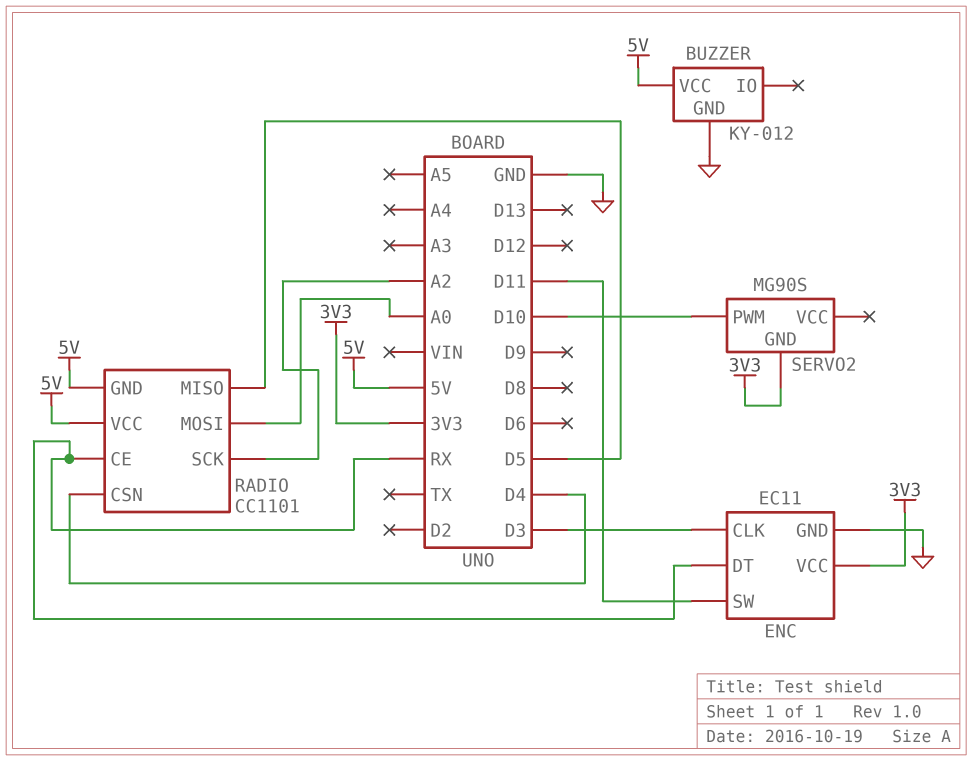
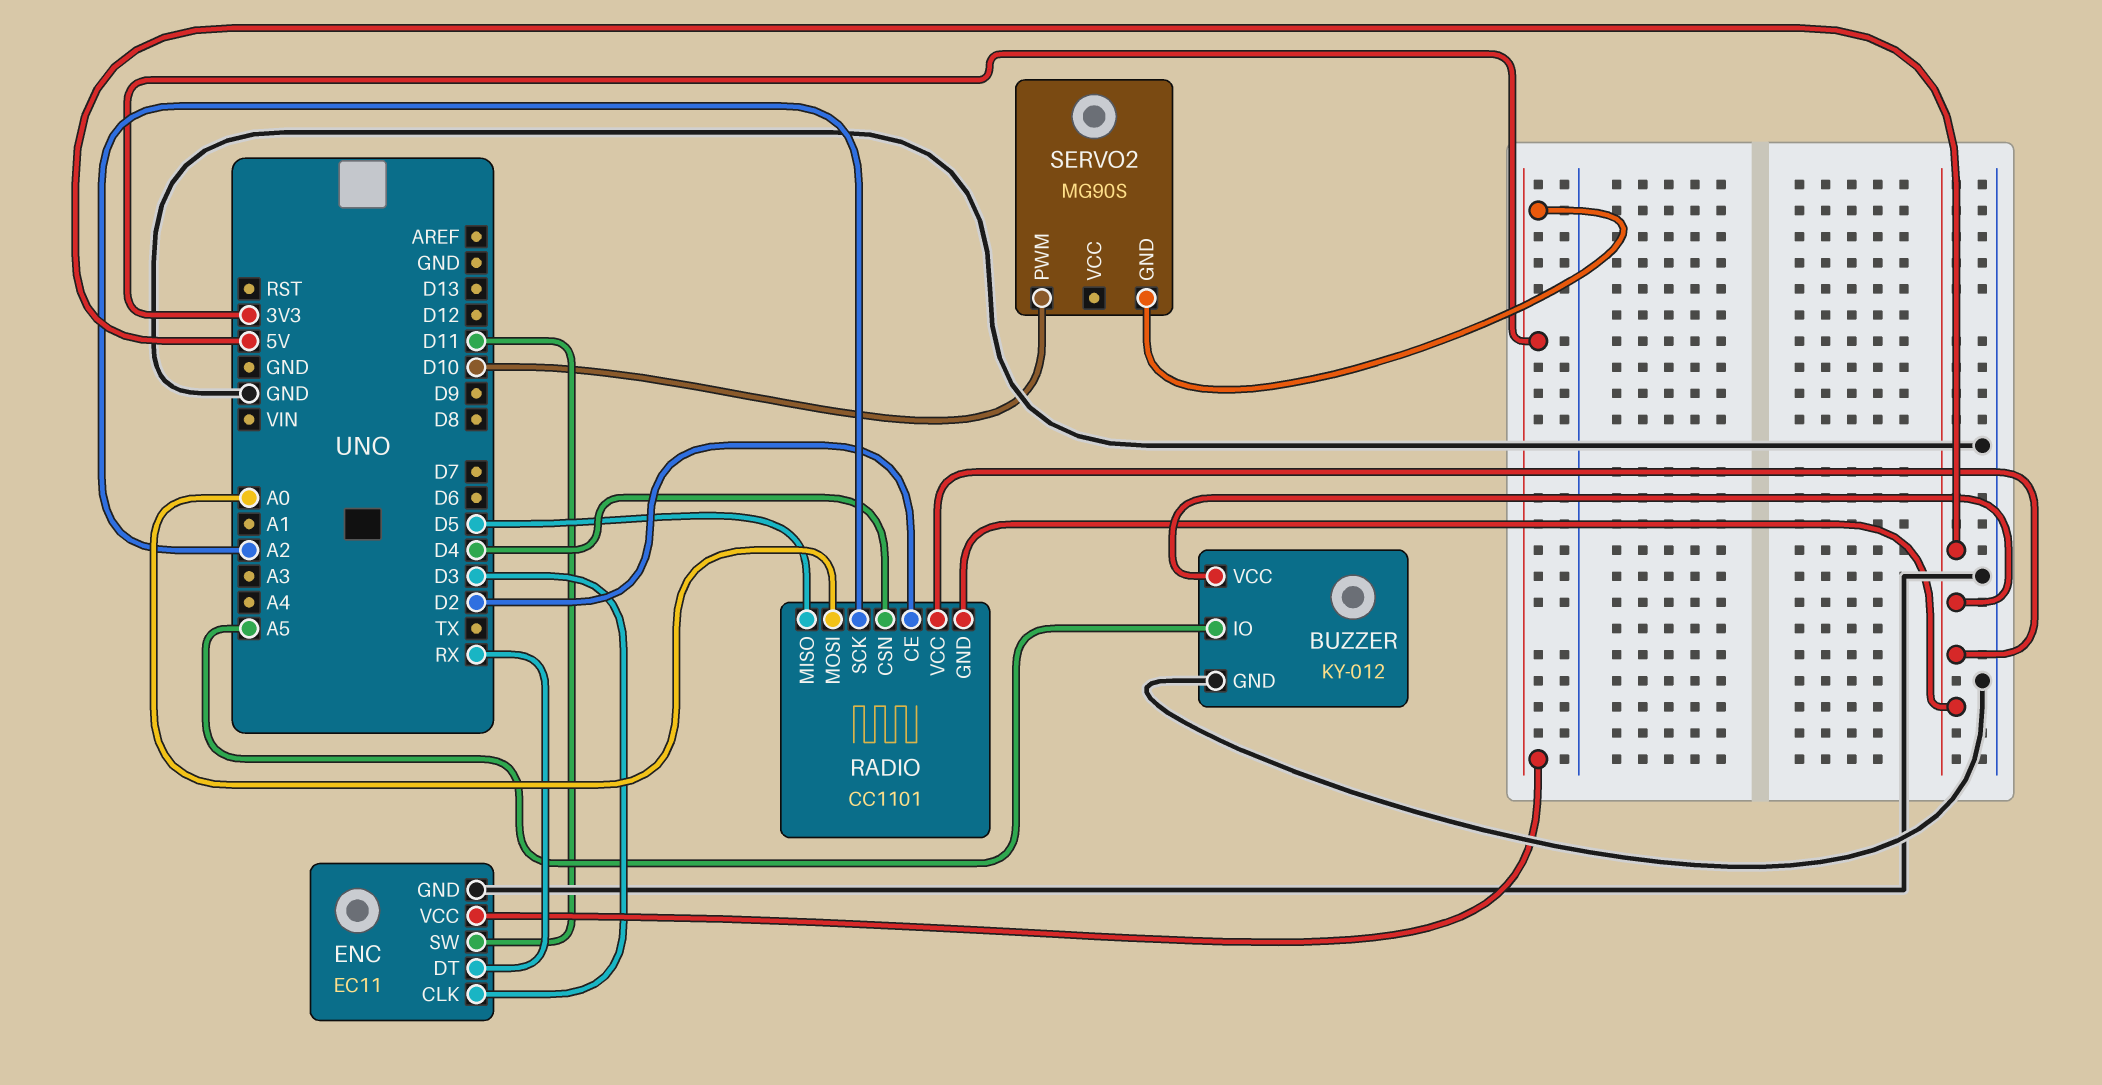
BUZZER pin IO: none -> A5
RADIO pin CE: RX -> D2

